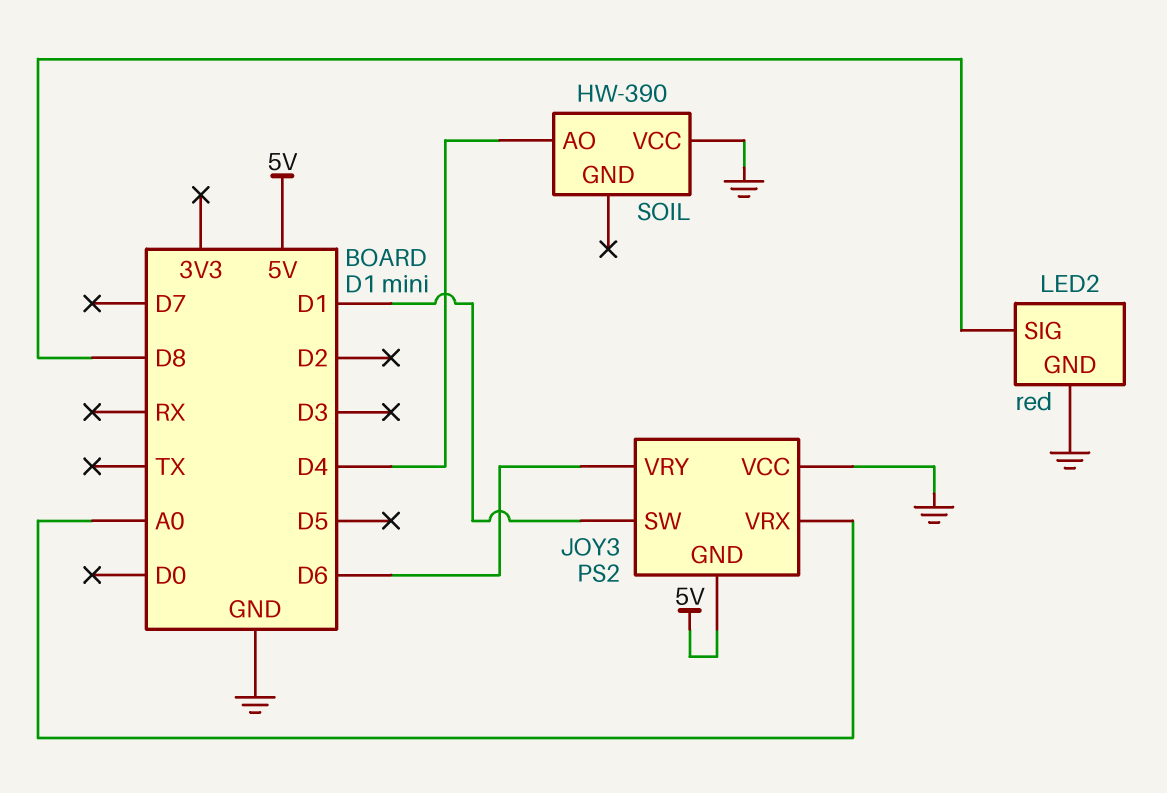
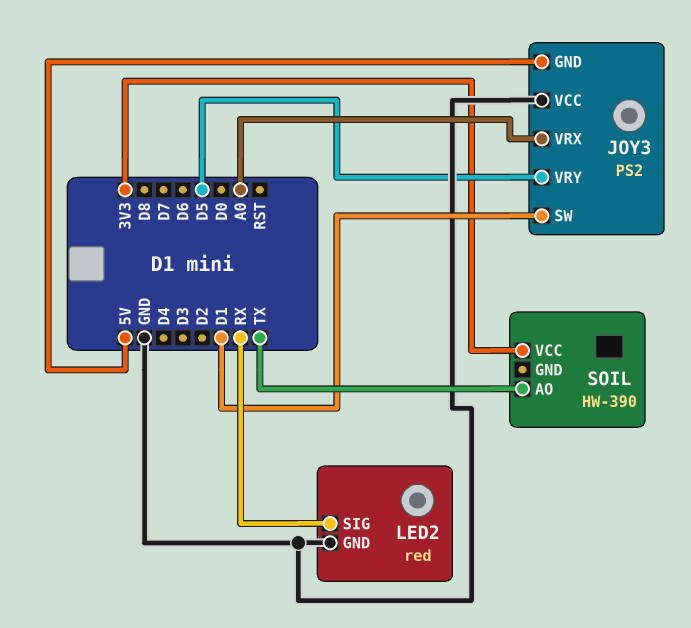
JOY3 pin VRY: D6 -> D5
LED2 pin SIG: D8 -> RX
SOIL pin AO: D4 -> TX
SOIL pin VCC: GND -> 3V3

